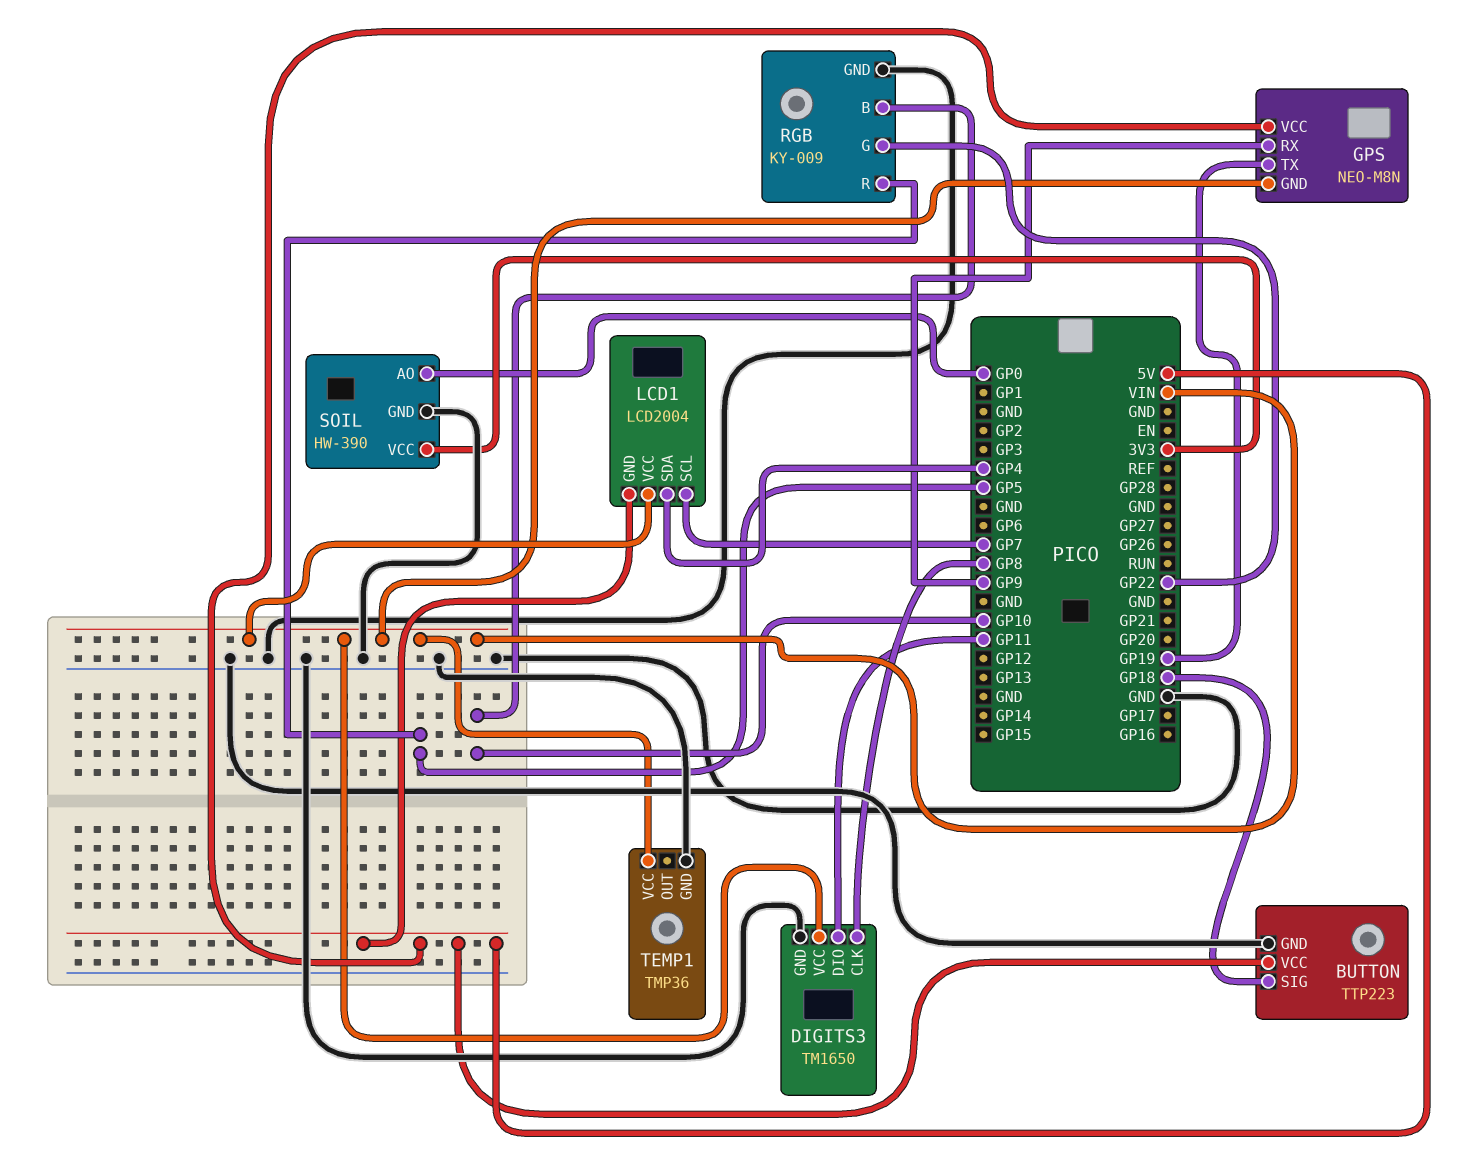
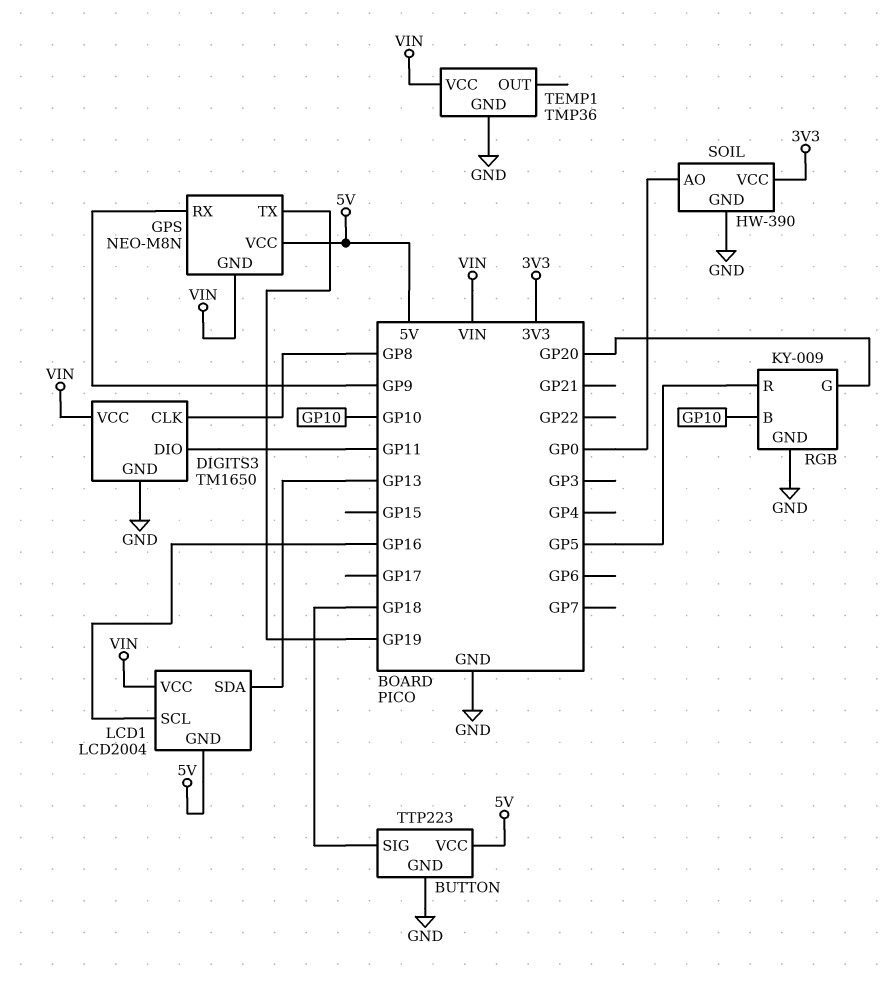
LCD1 pin SCL: GP7 -> GP16
LCD1 pin SDA: GP4 -> GP13
RGB pin G: GP22 -> GP20

